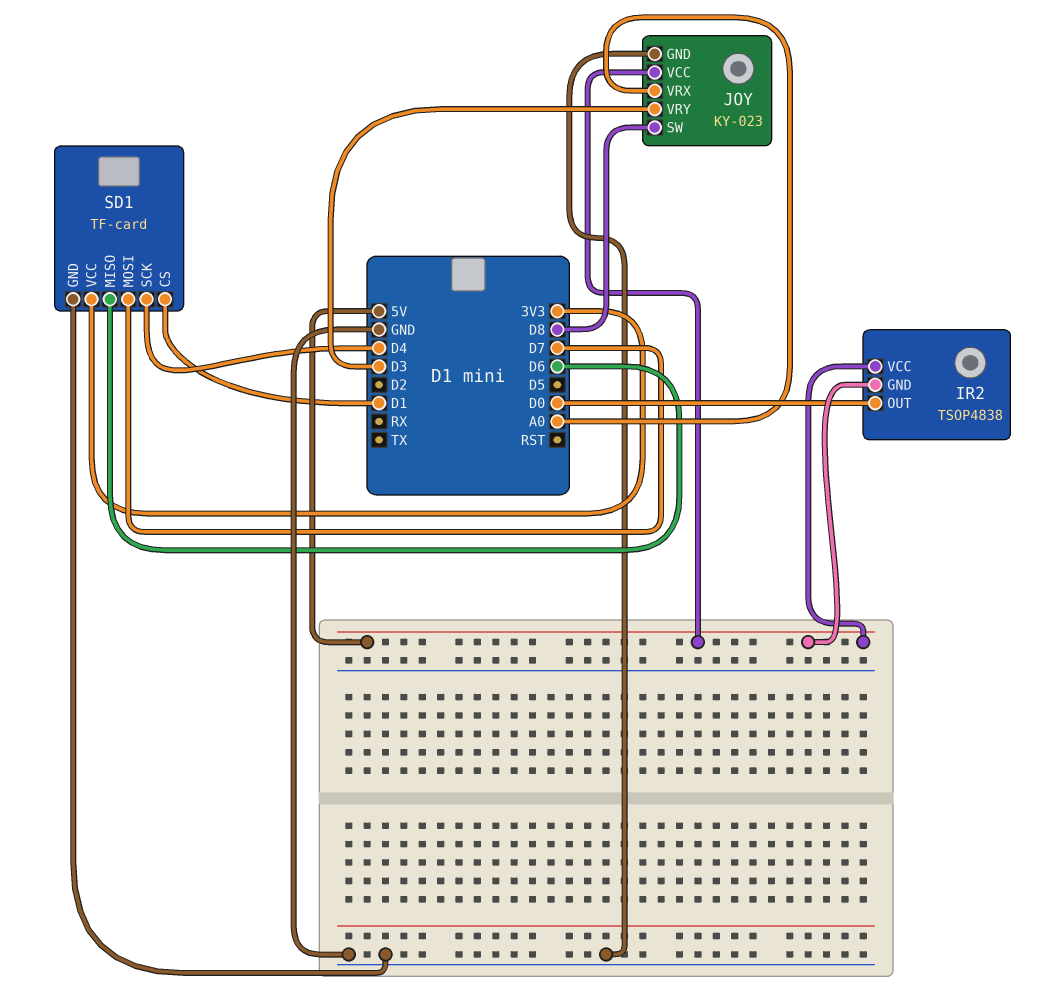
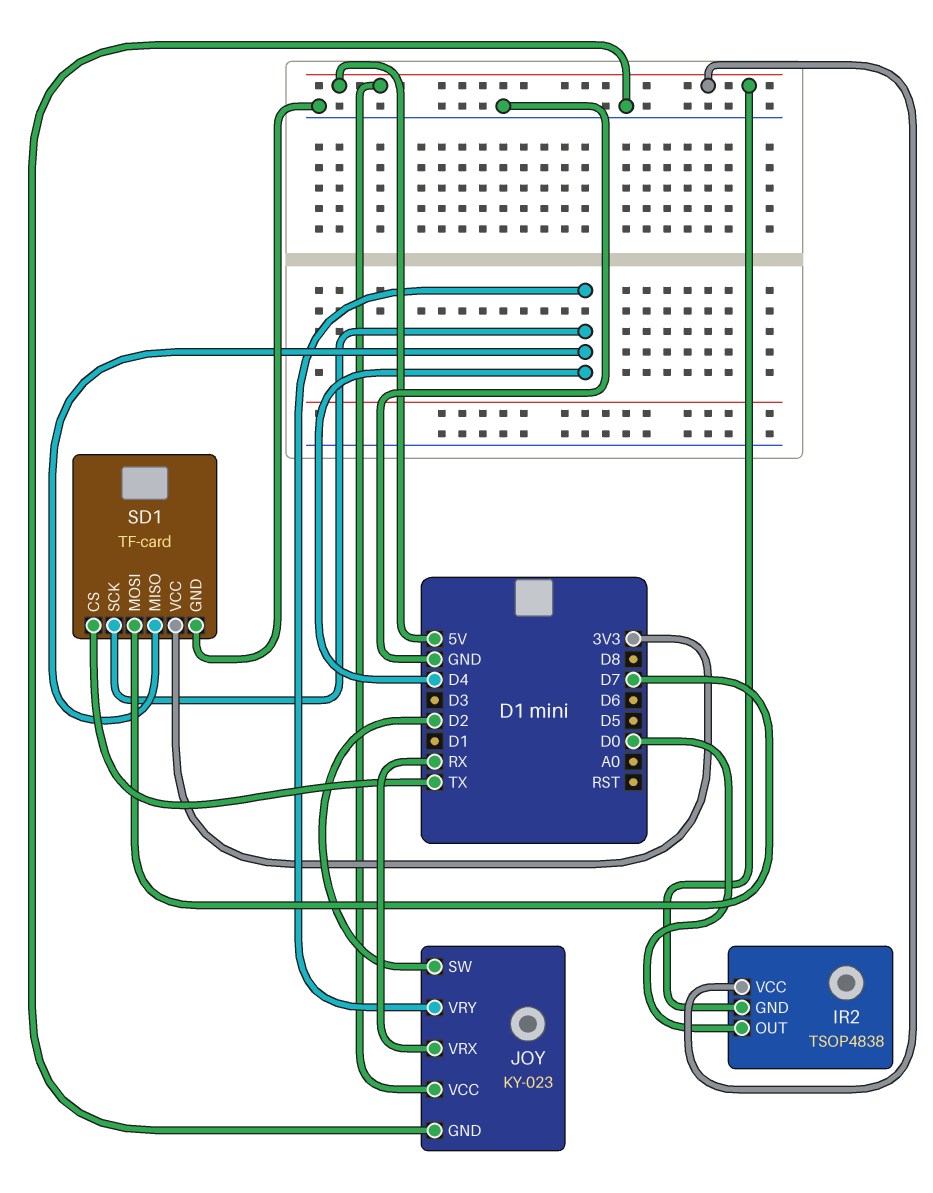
JOY pin SW: D8 -> D2
JOY pin VRX: A0 -> RX
JOY pin VRY: D3 -> D4
SD1 pin CS: D1 -> TX
SD1 pin MISO: D6 -> D4

